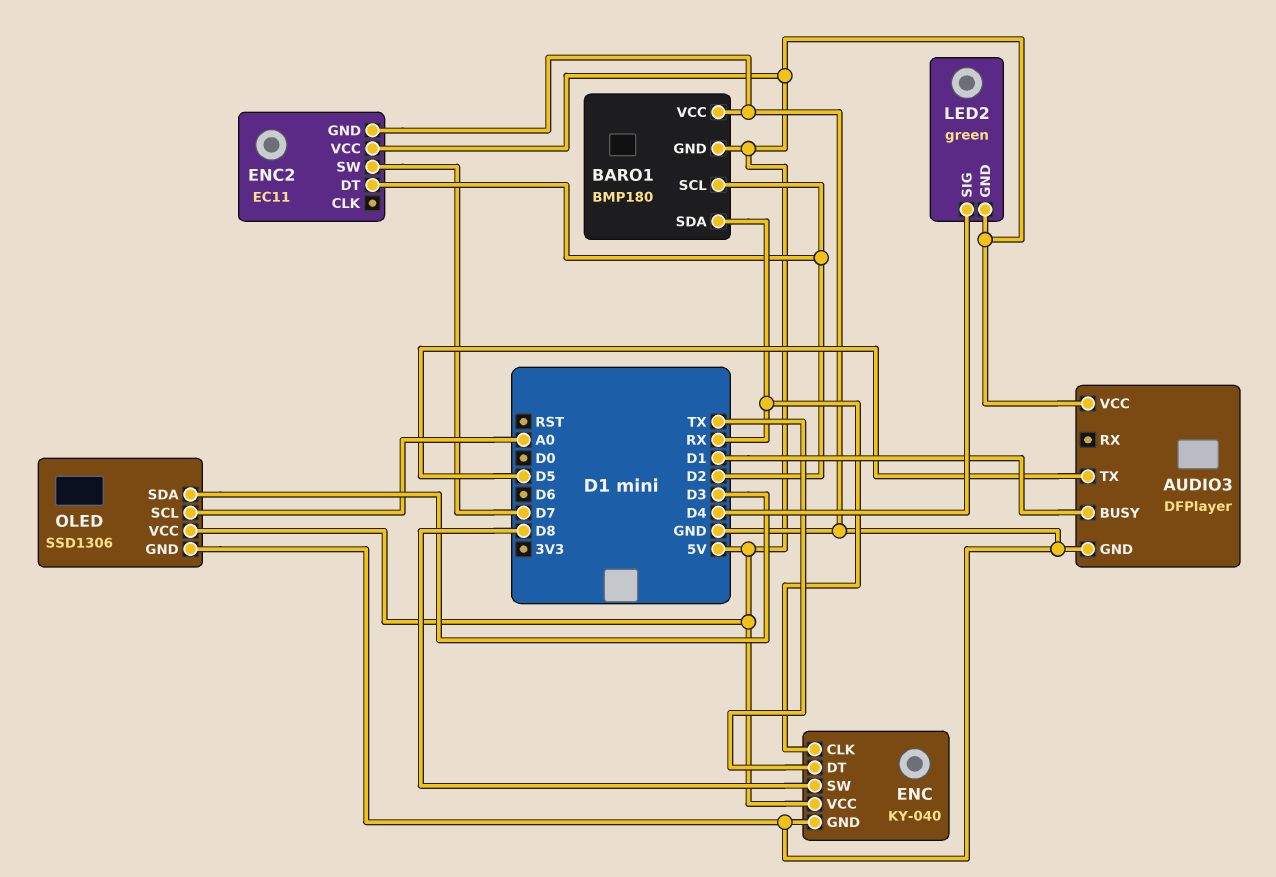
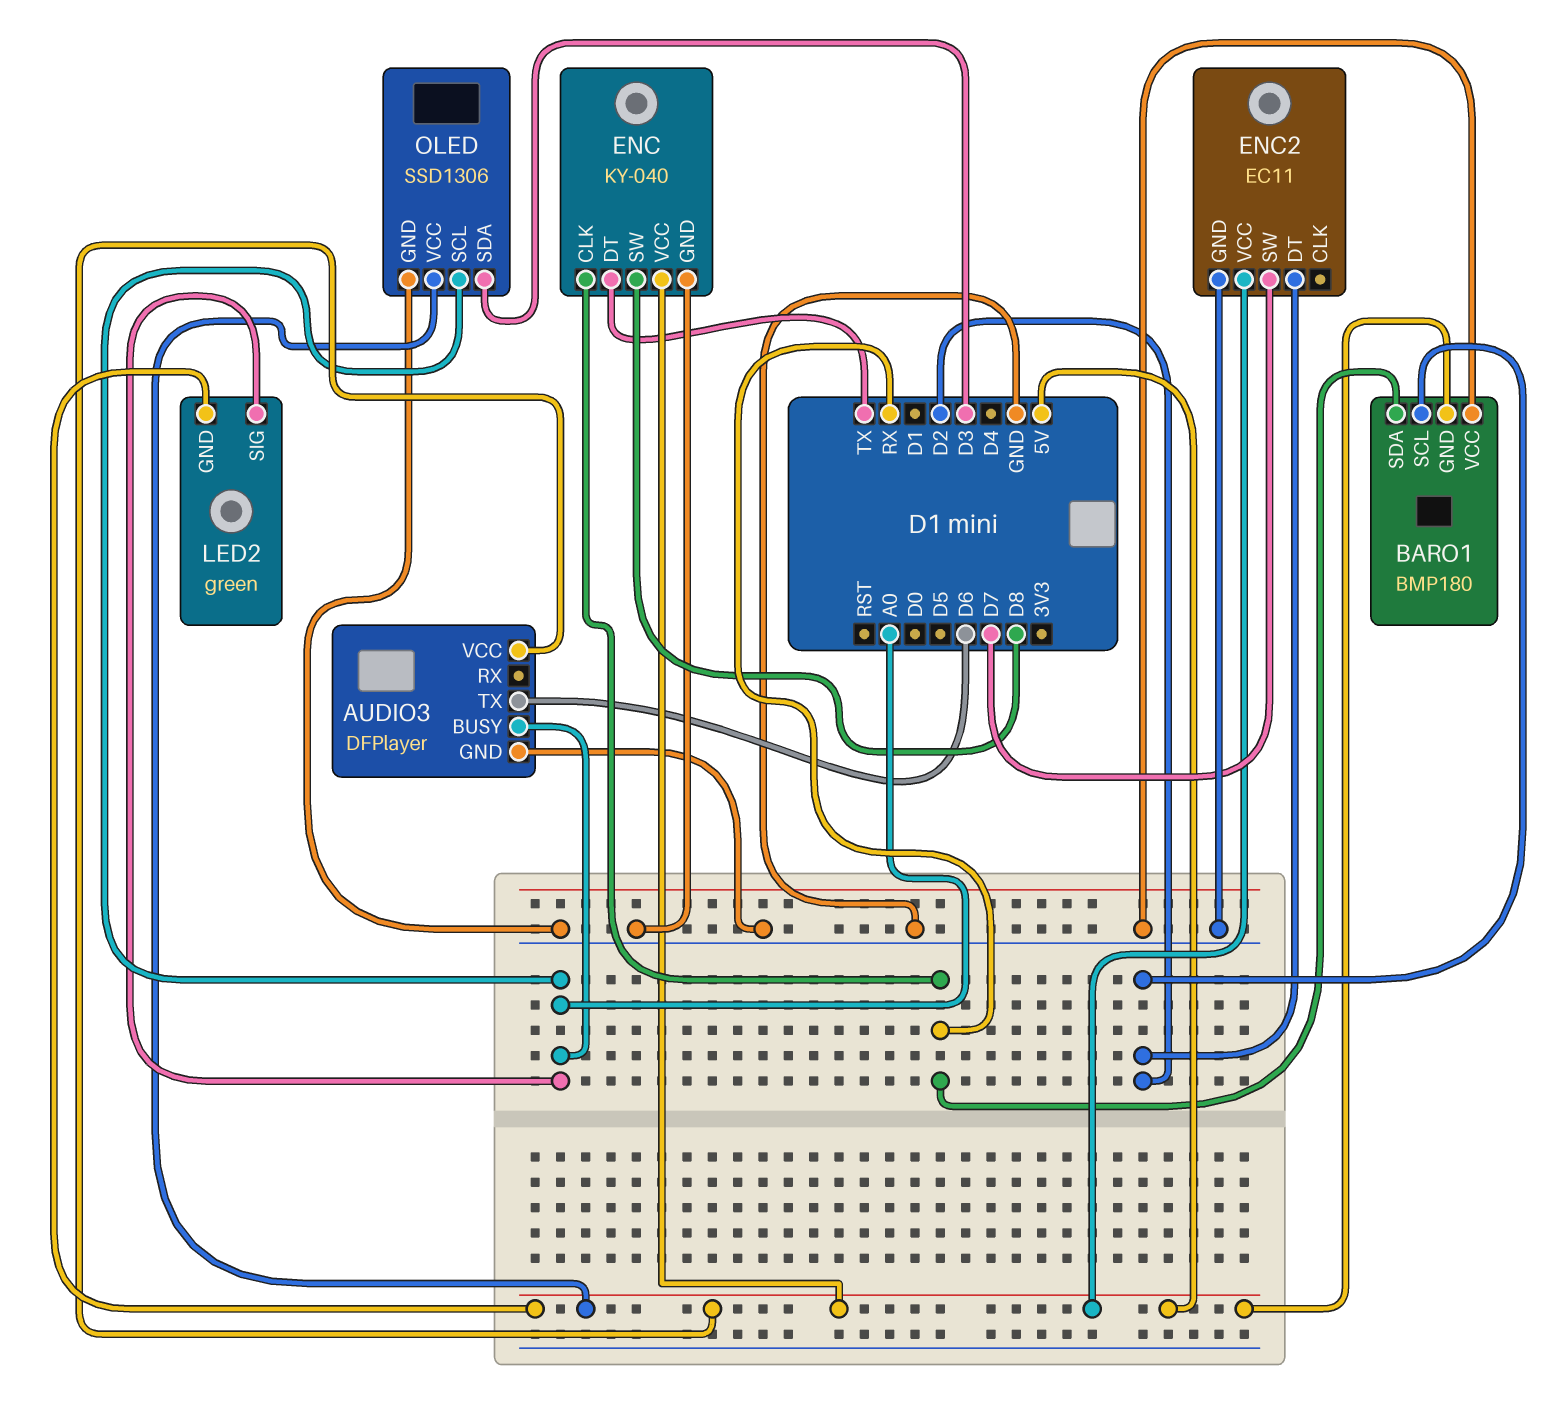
AUDIO3 pin BUSY: D1 -> A0
AUDIO3 pin TX: D5 -> D6
LED2 pin SIG: D4 -> A0

